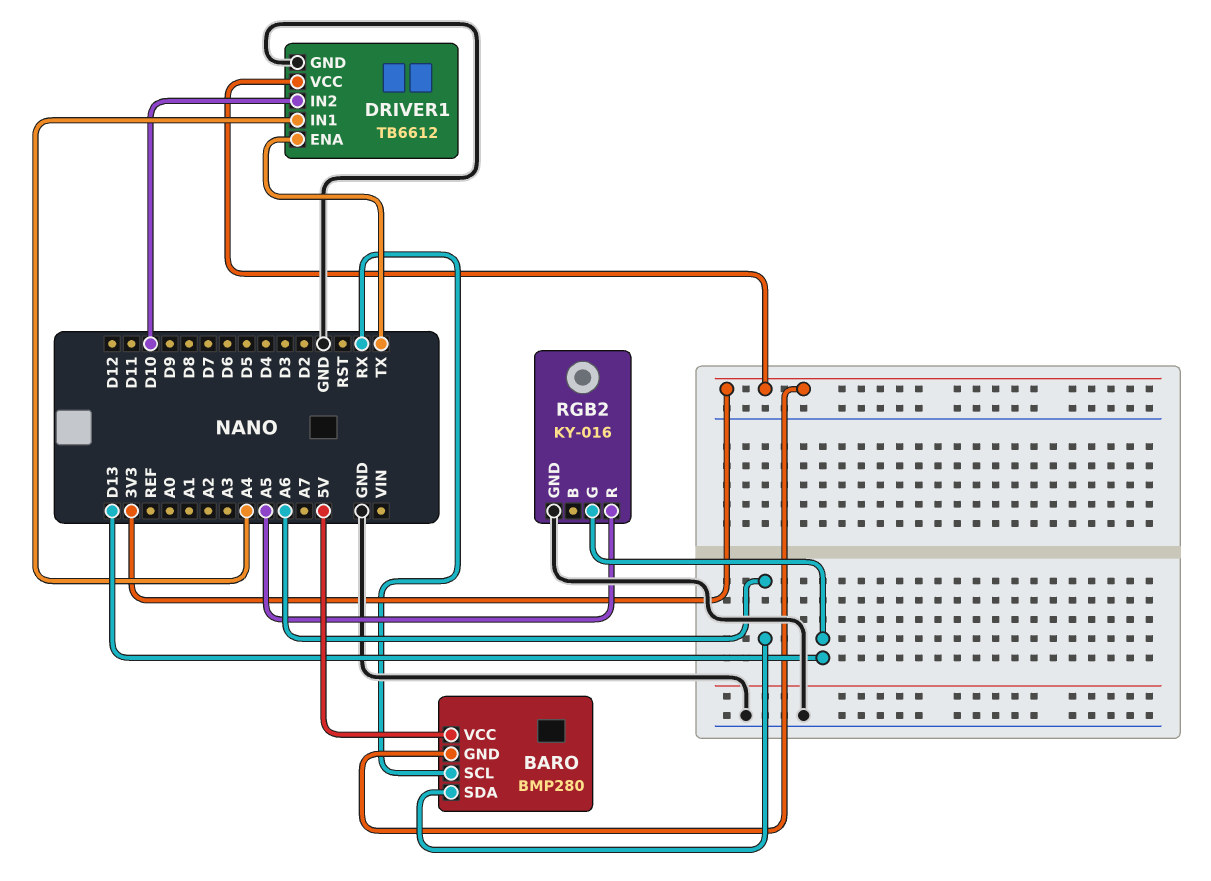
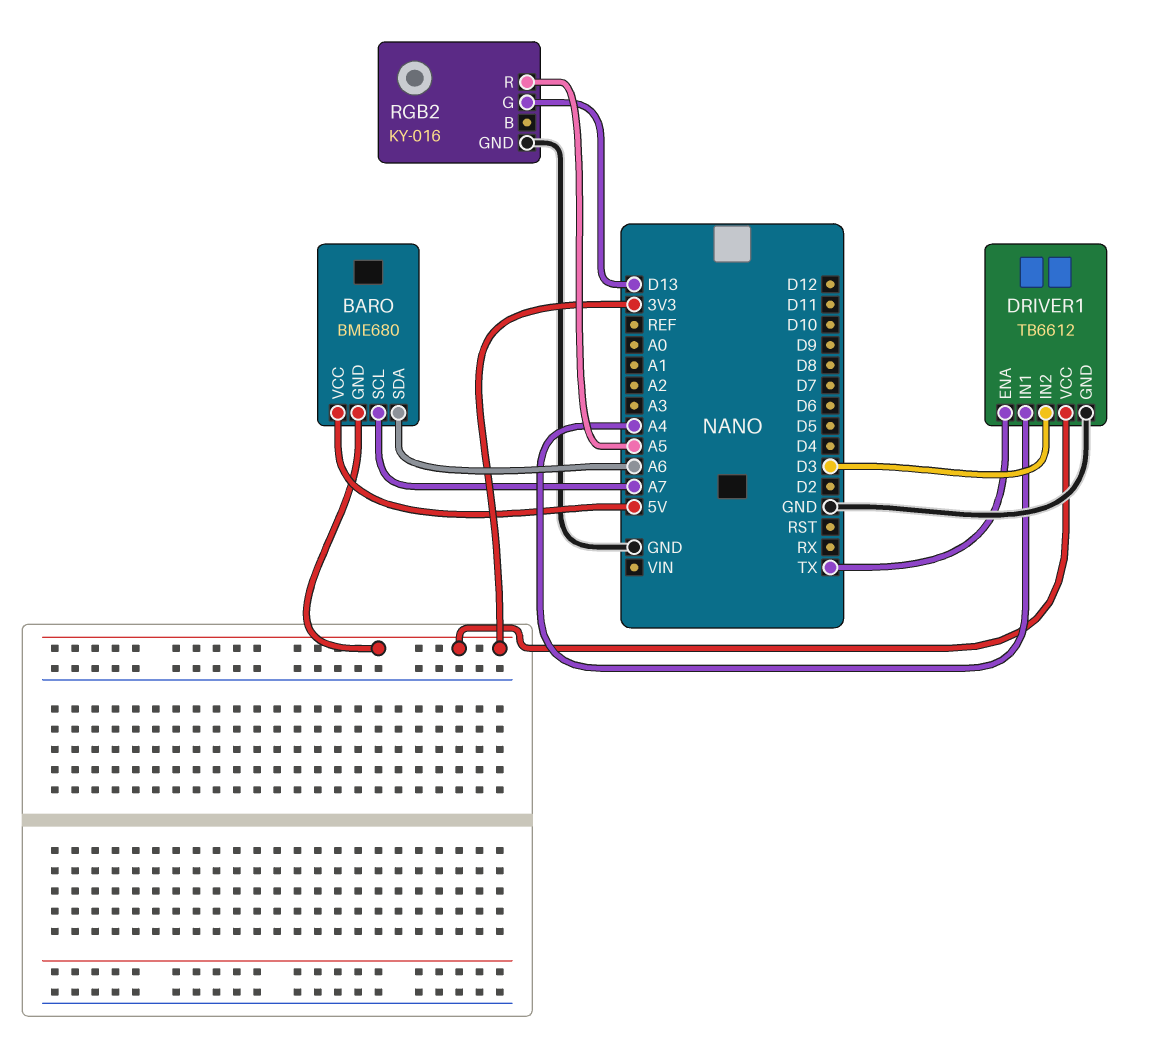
BARO: BMP280 -> BME680
BARO pin SCL: RX -> A7
DRIVER1 pin IN2: D10 -> D3

